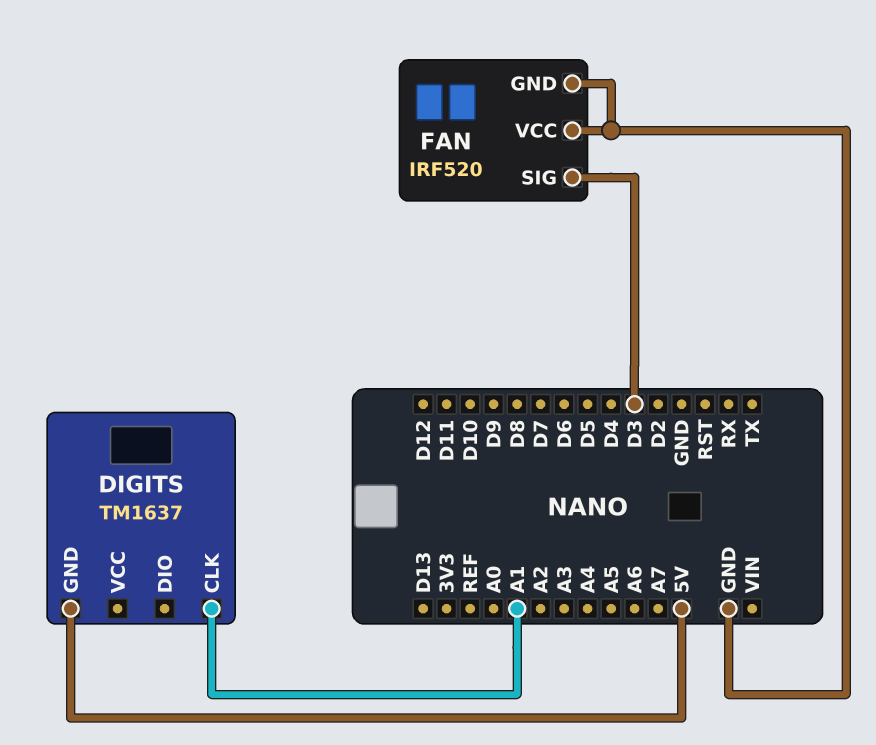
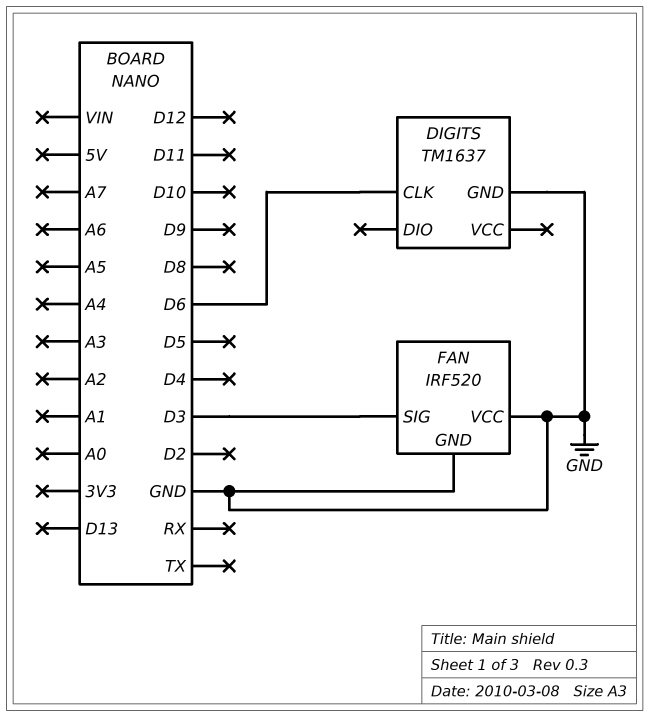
DIGITS pin CLK: A1 -> D6
DIGITS pin GND: 5V -> GND

